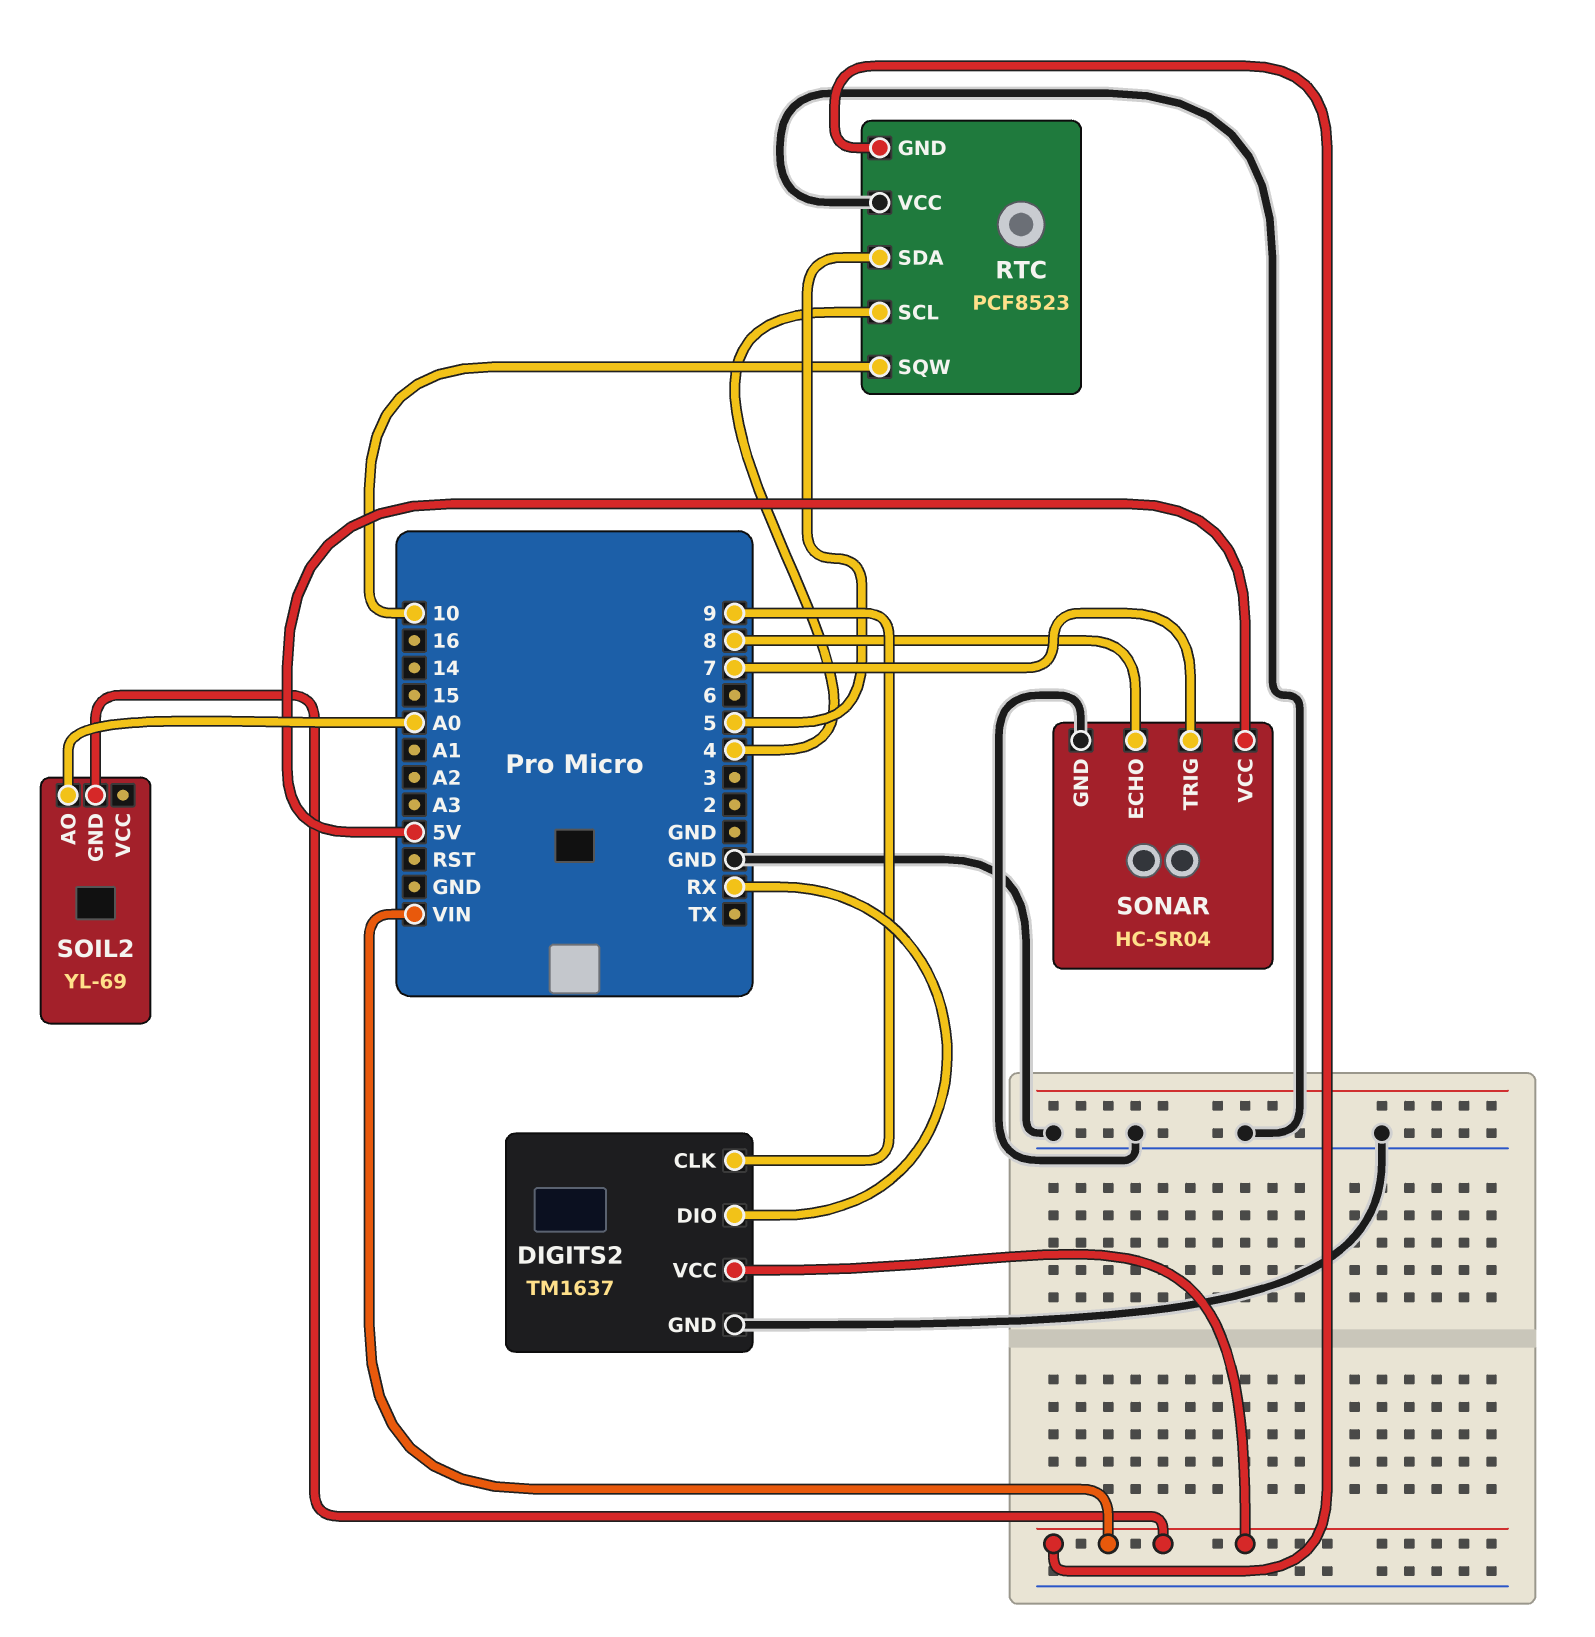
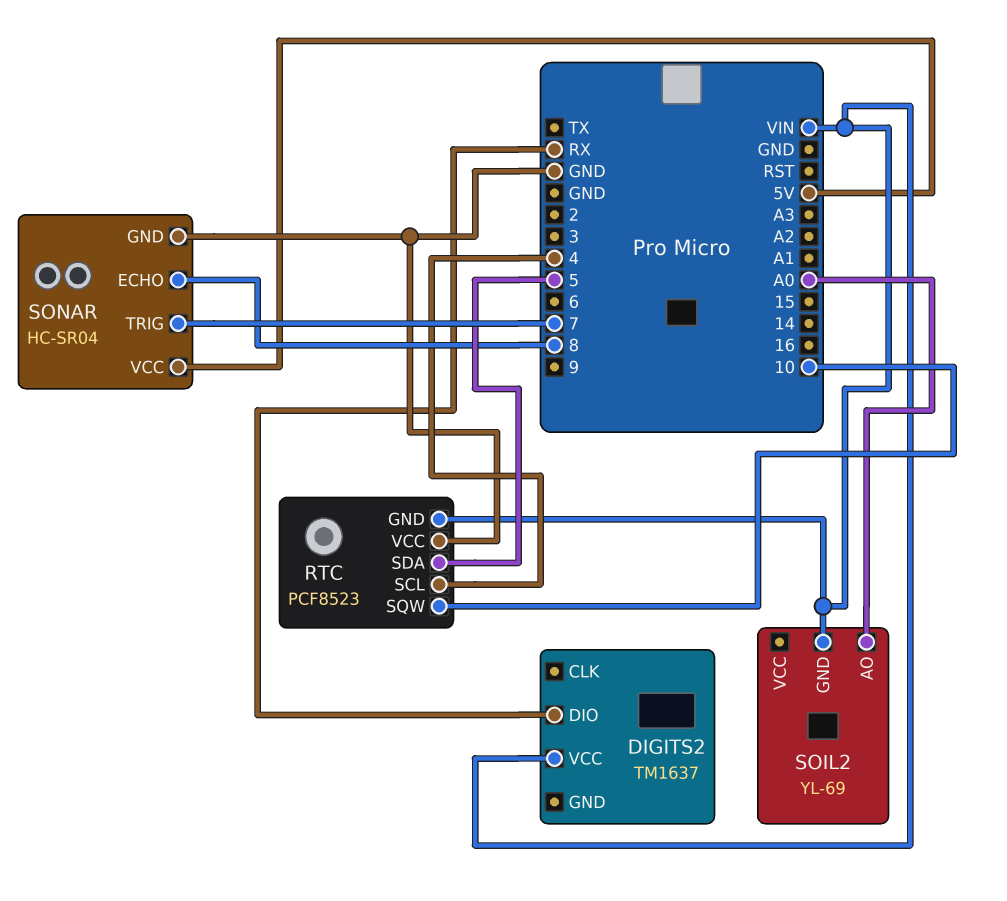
DIGITS2 pin CLK: 9 -> none
DIGITS2 pin GND: GND -> none

